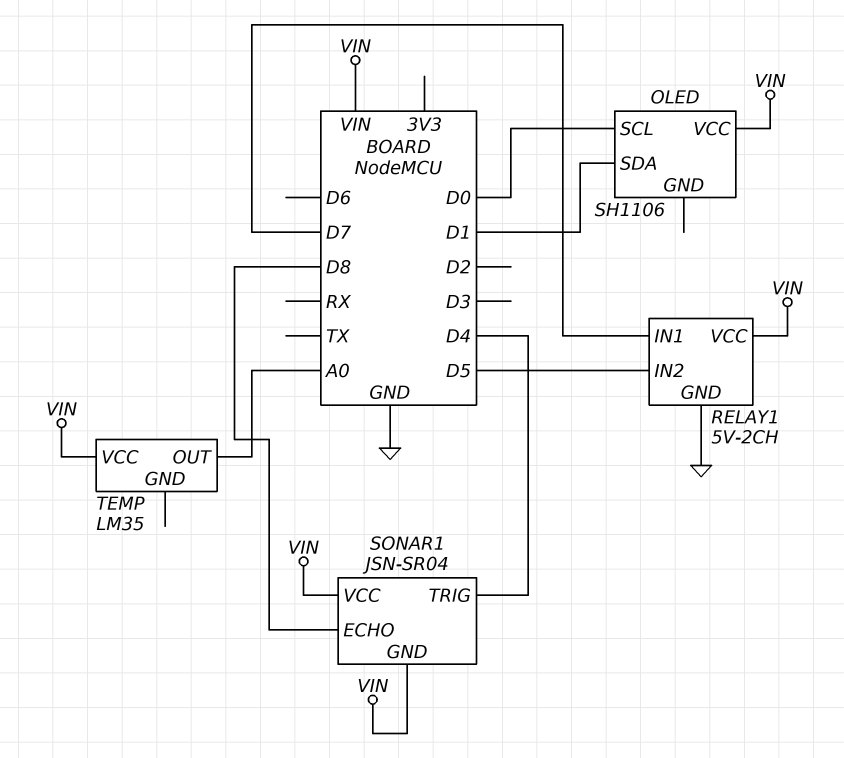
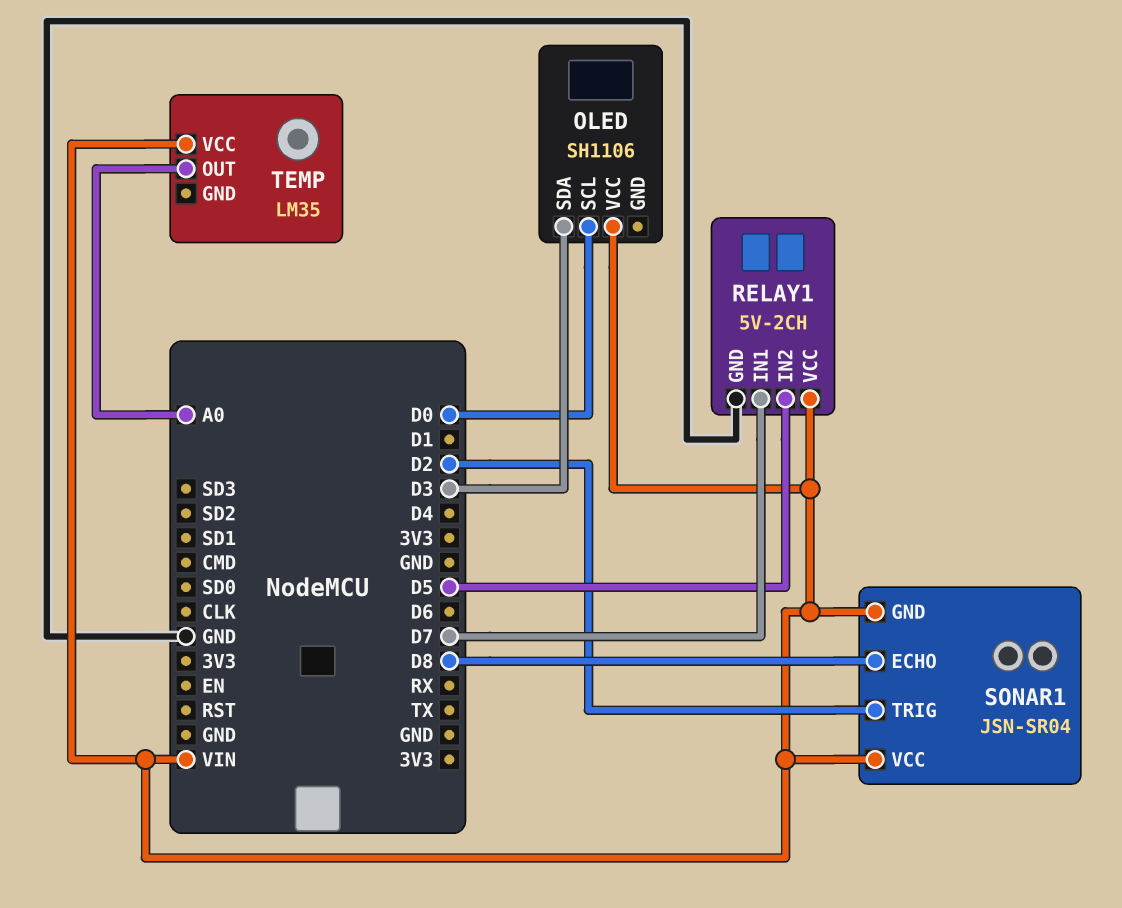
OLED pin SDA: D1 -> D3
SONAR1 pin TRIG: D4 -> D2

